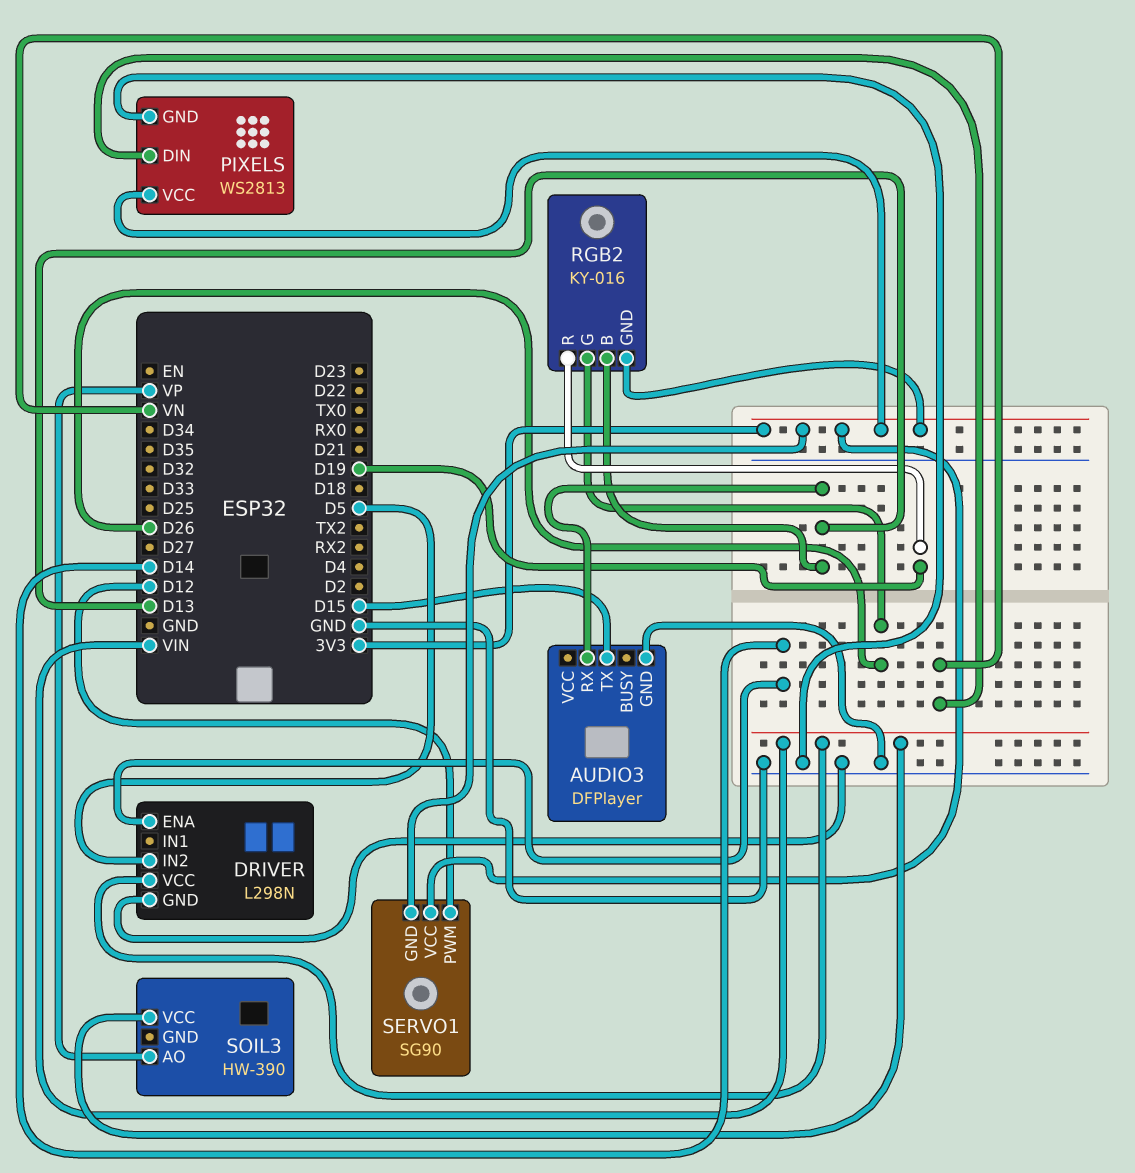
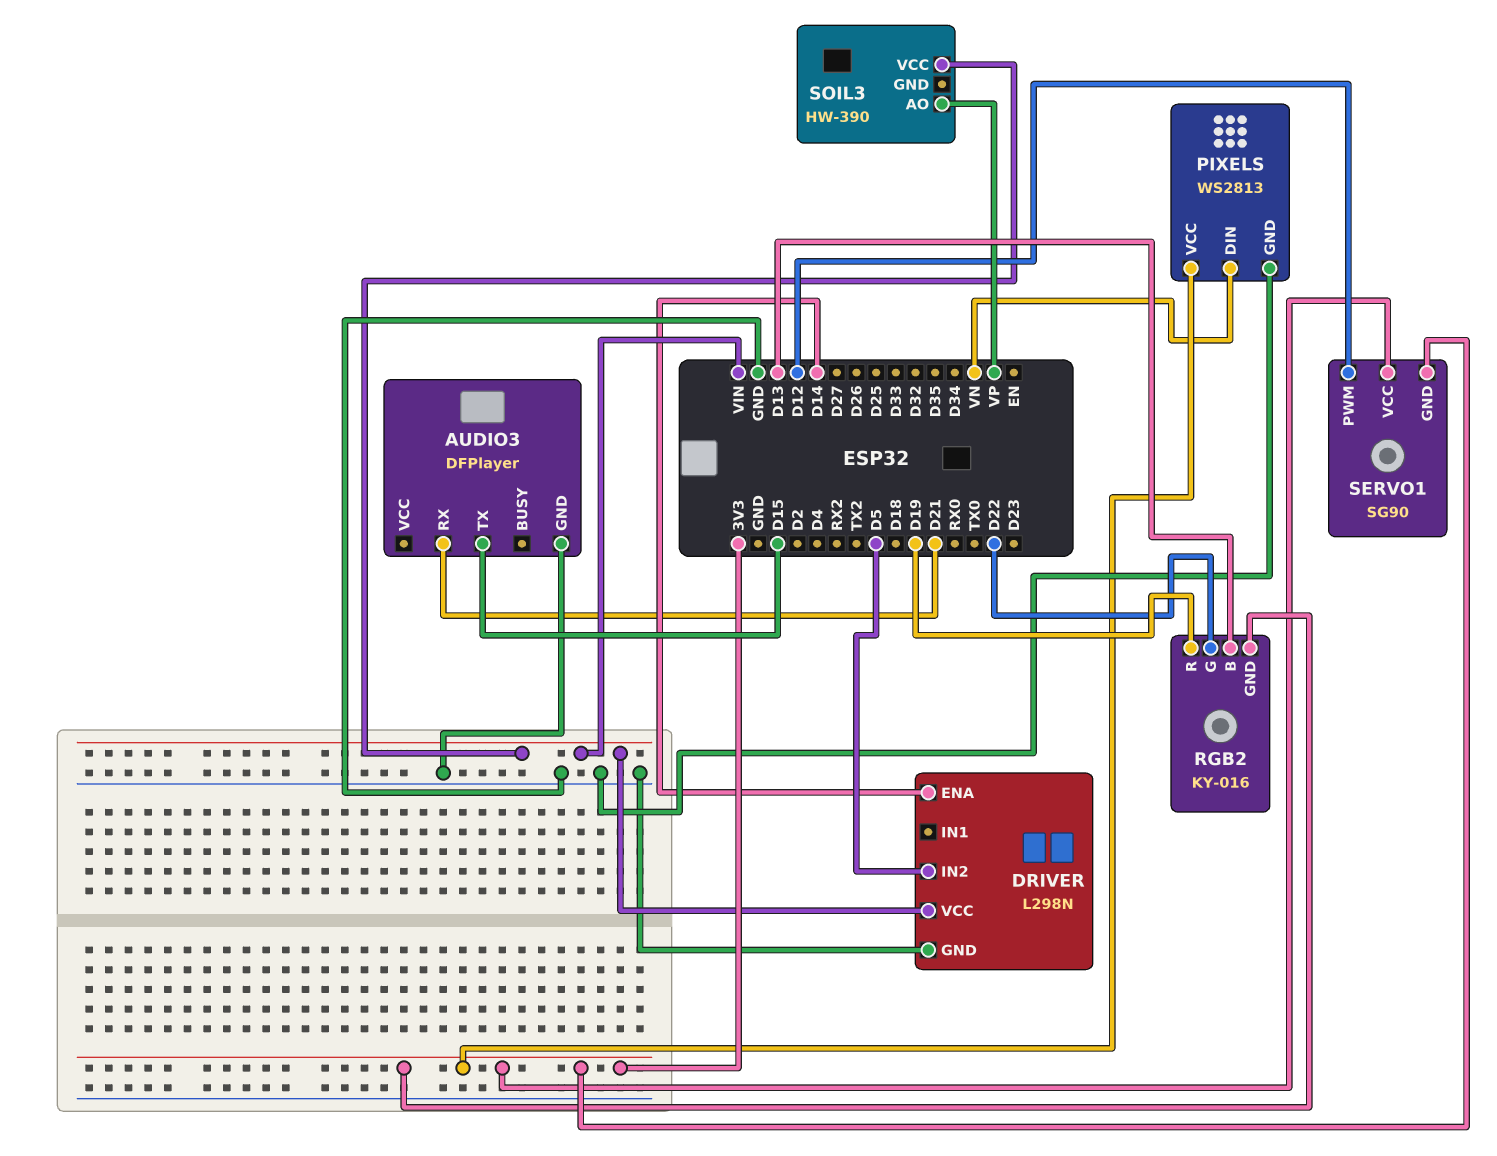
AUDIO3 pin RX: D13 -> D21
RGB2 pin G: D26 -> D22

